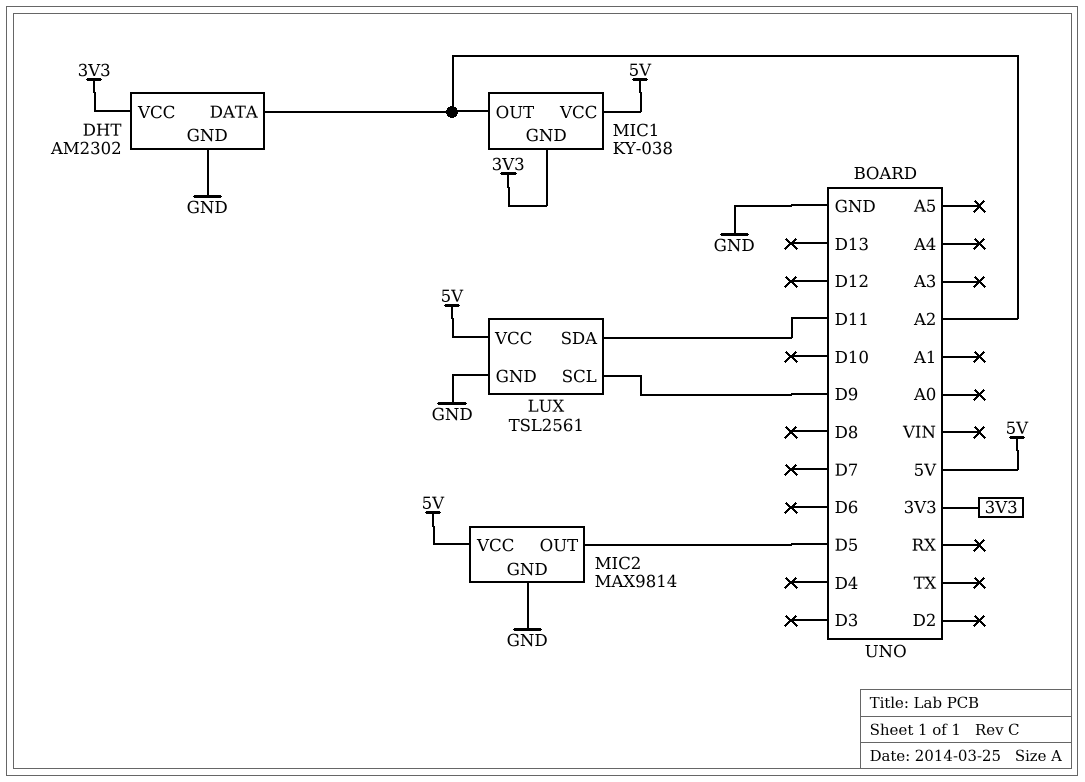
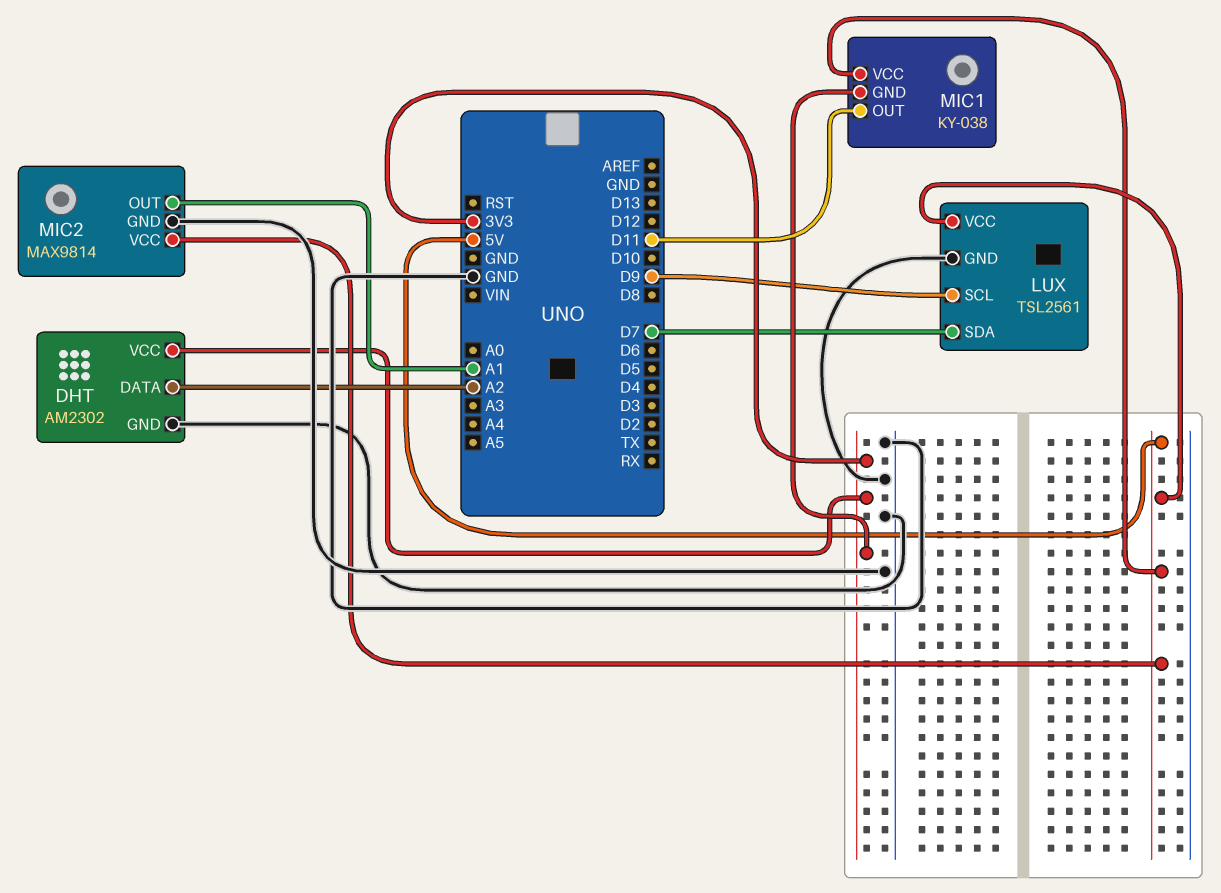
LUX pin SDA: D11 -> D7
MIC1 pin OUT: A2 -> D11
MIC2 pin OUT: D5 -> A1

